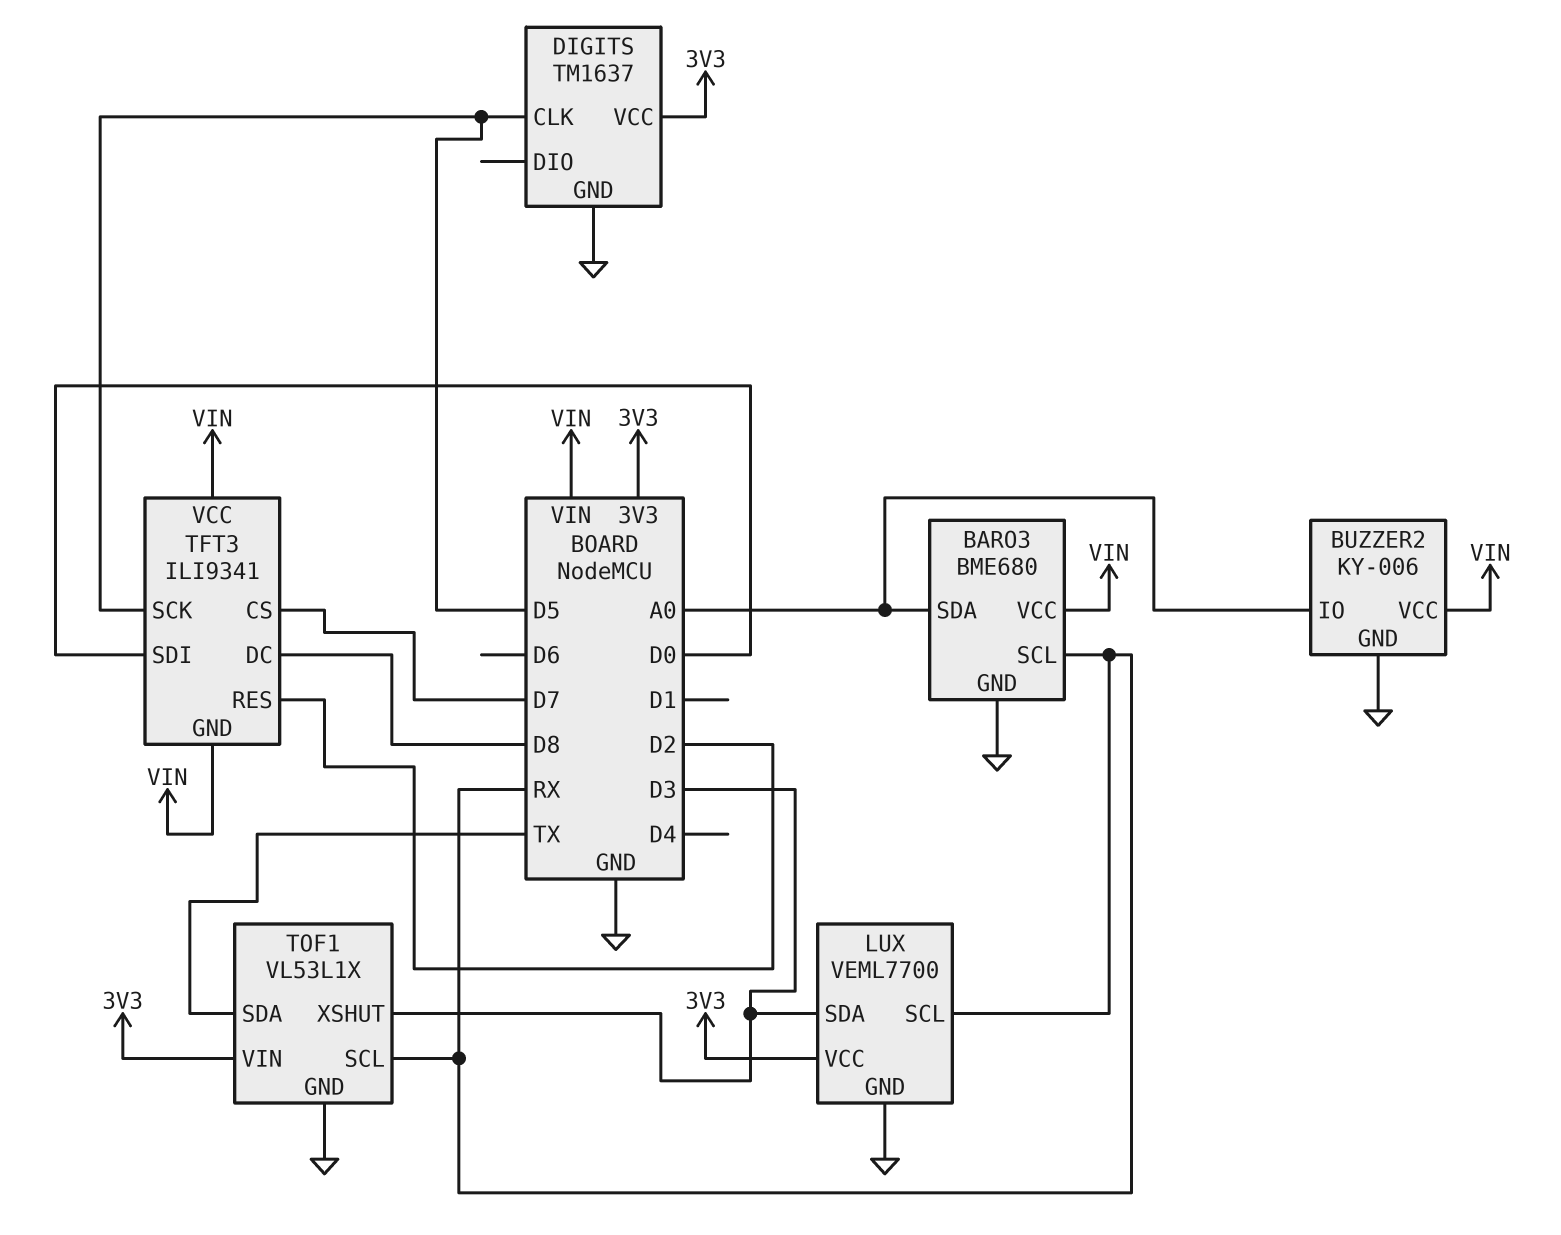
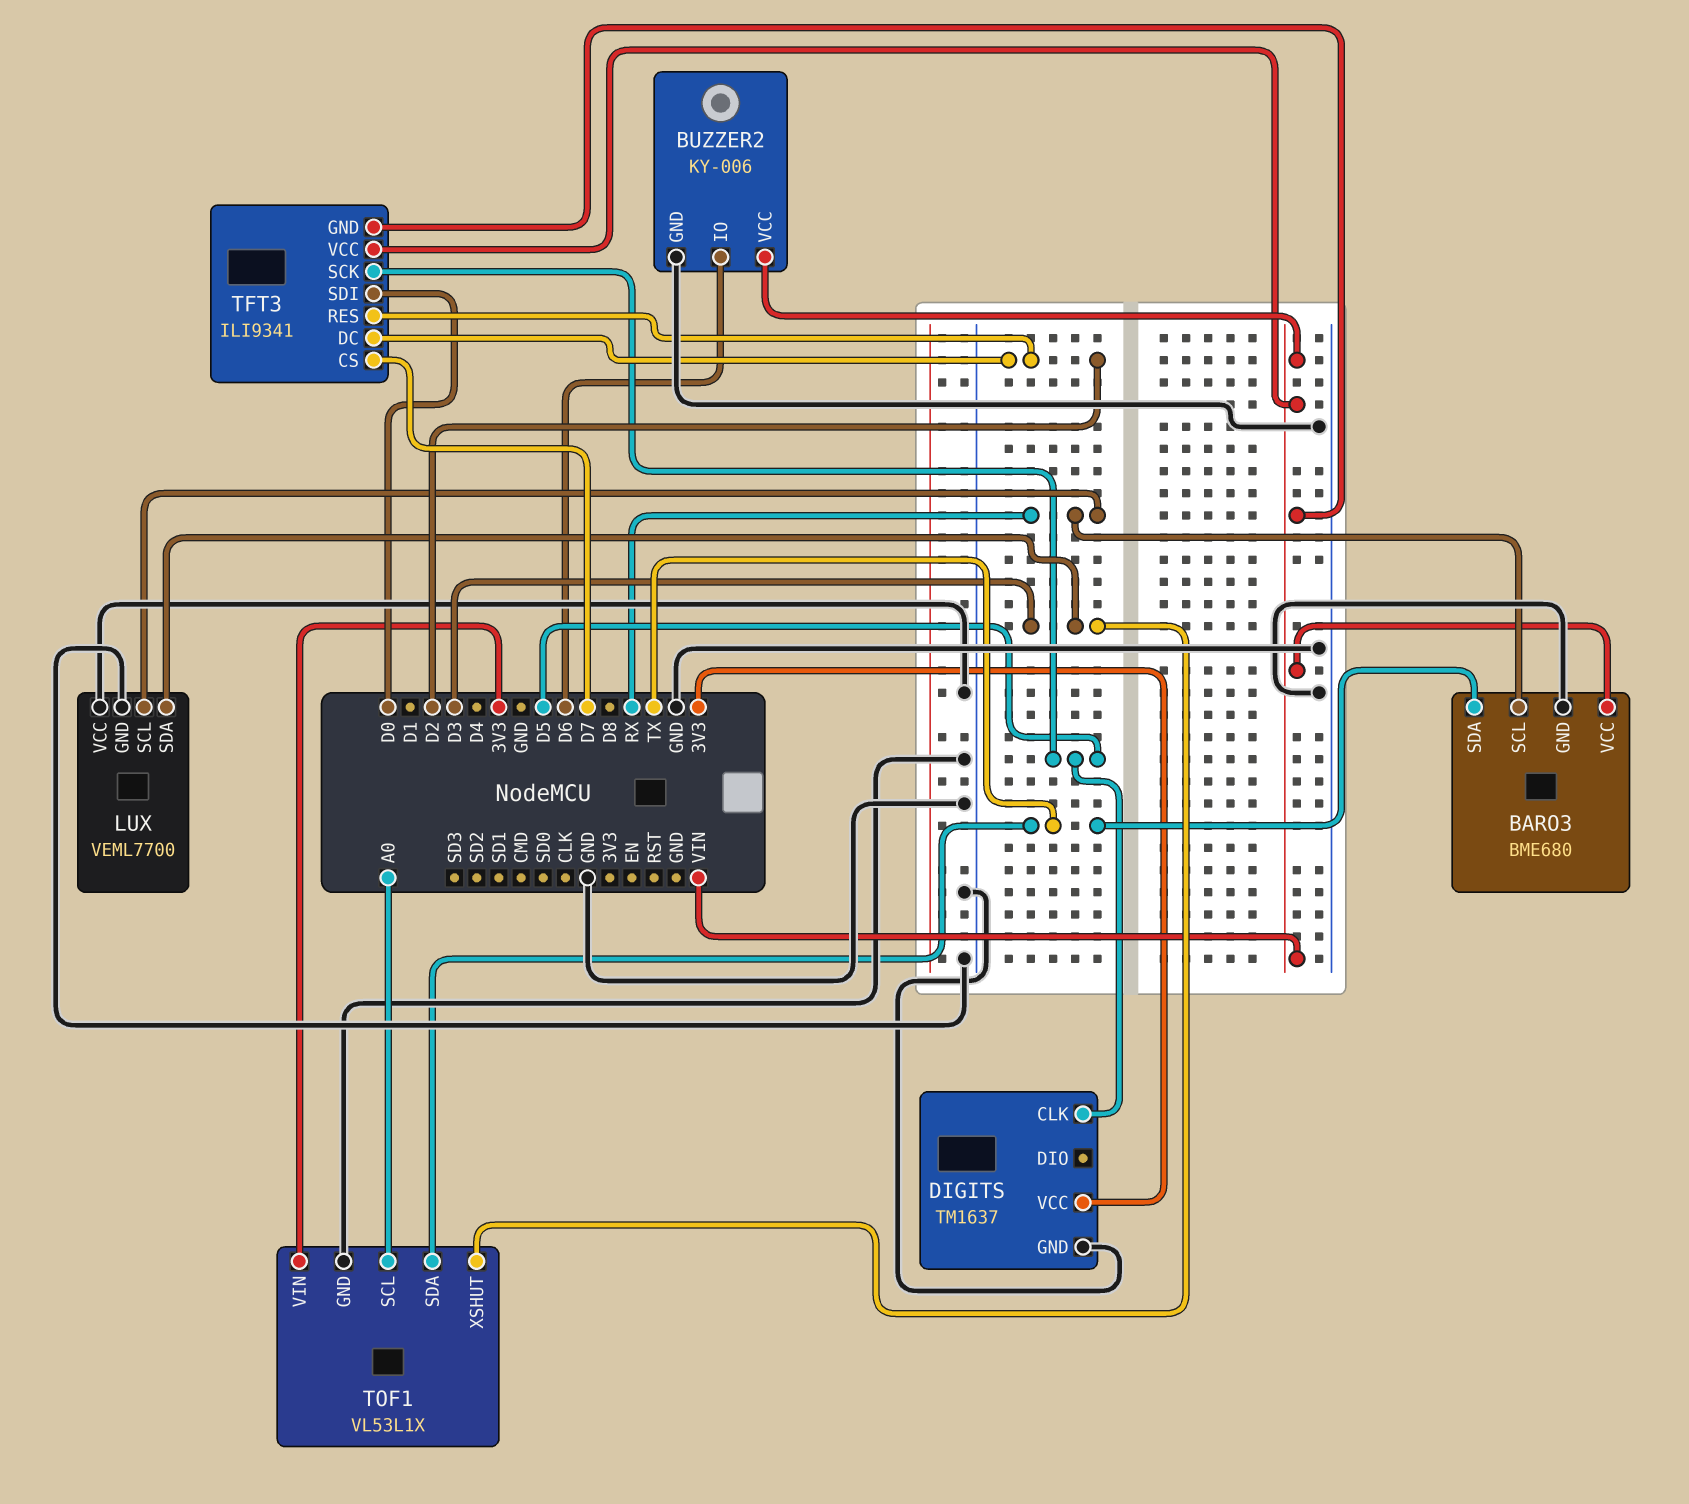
BARO3 pin SDA: A0 -> TX
BUZZER2 pin IO: A0 -> D6
LUX pin VCC: 3V3 -> GND
TFT3 pin DC: D8 -> D2
TOF1 pin SCL: RX -> A0

